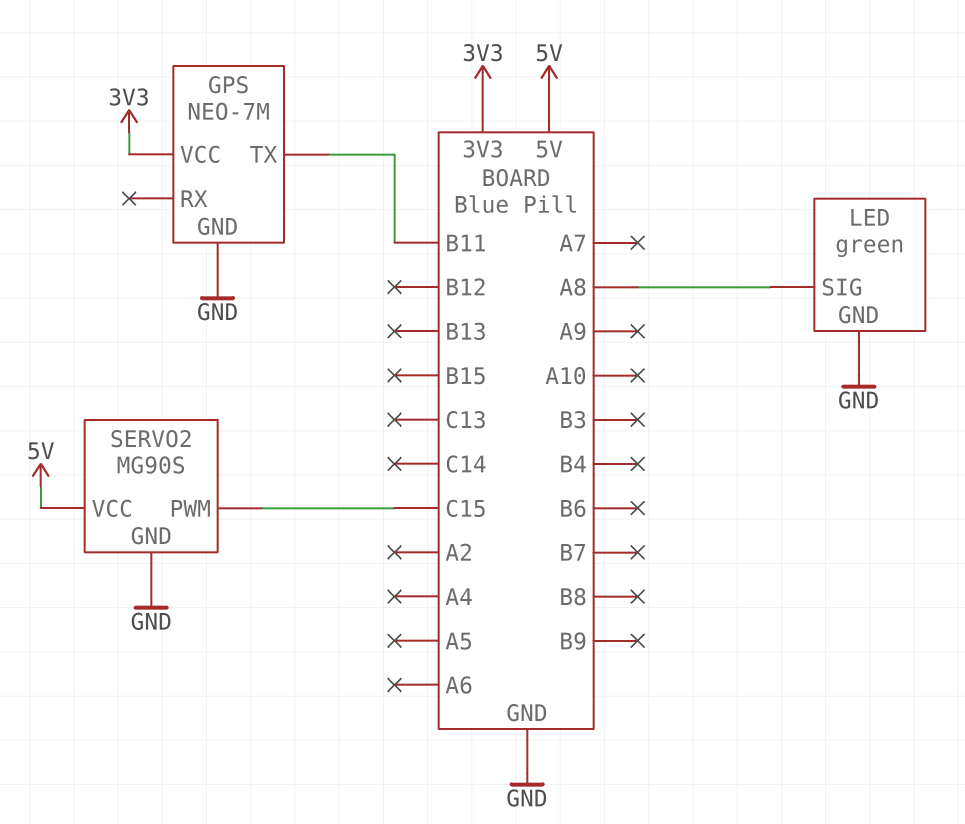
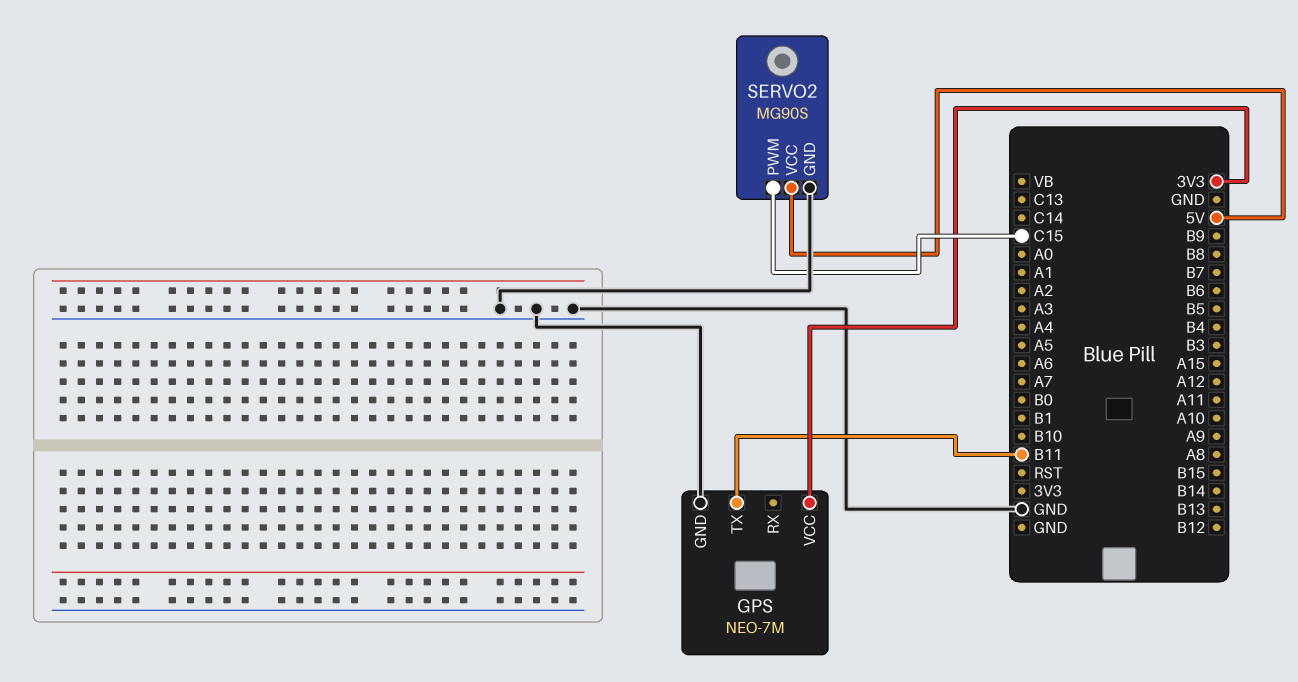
LED: green -> none
LED pin GND: GND -> none
LED pin SIG: A8 -> none

